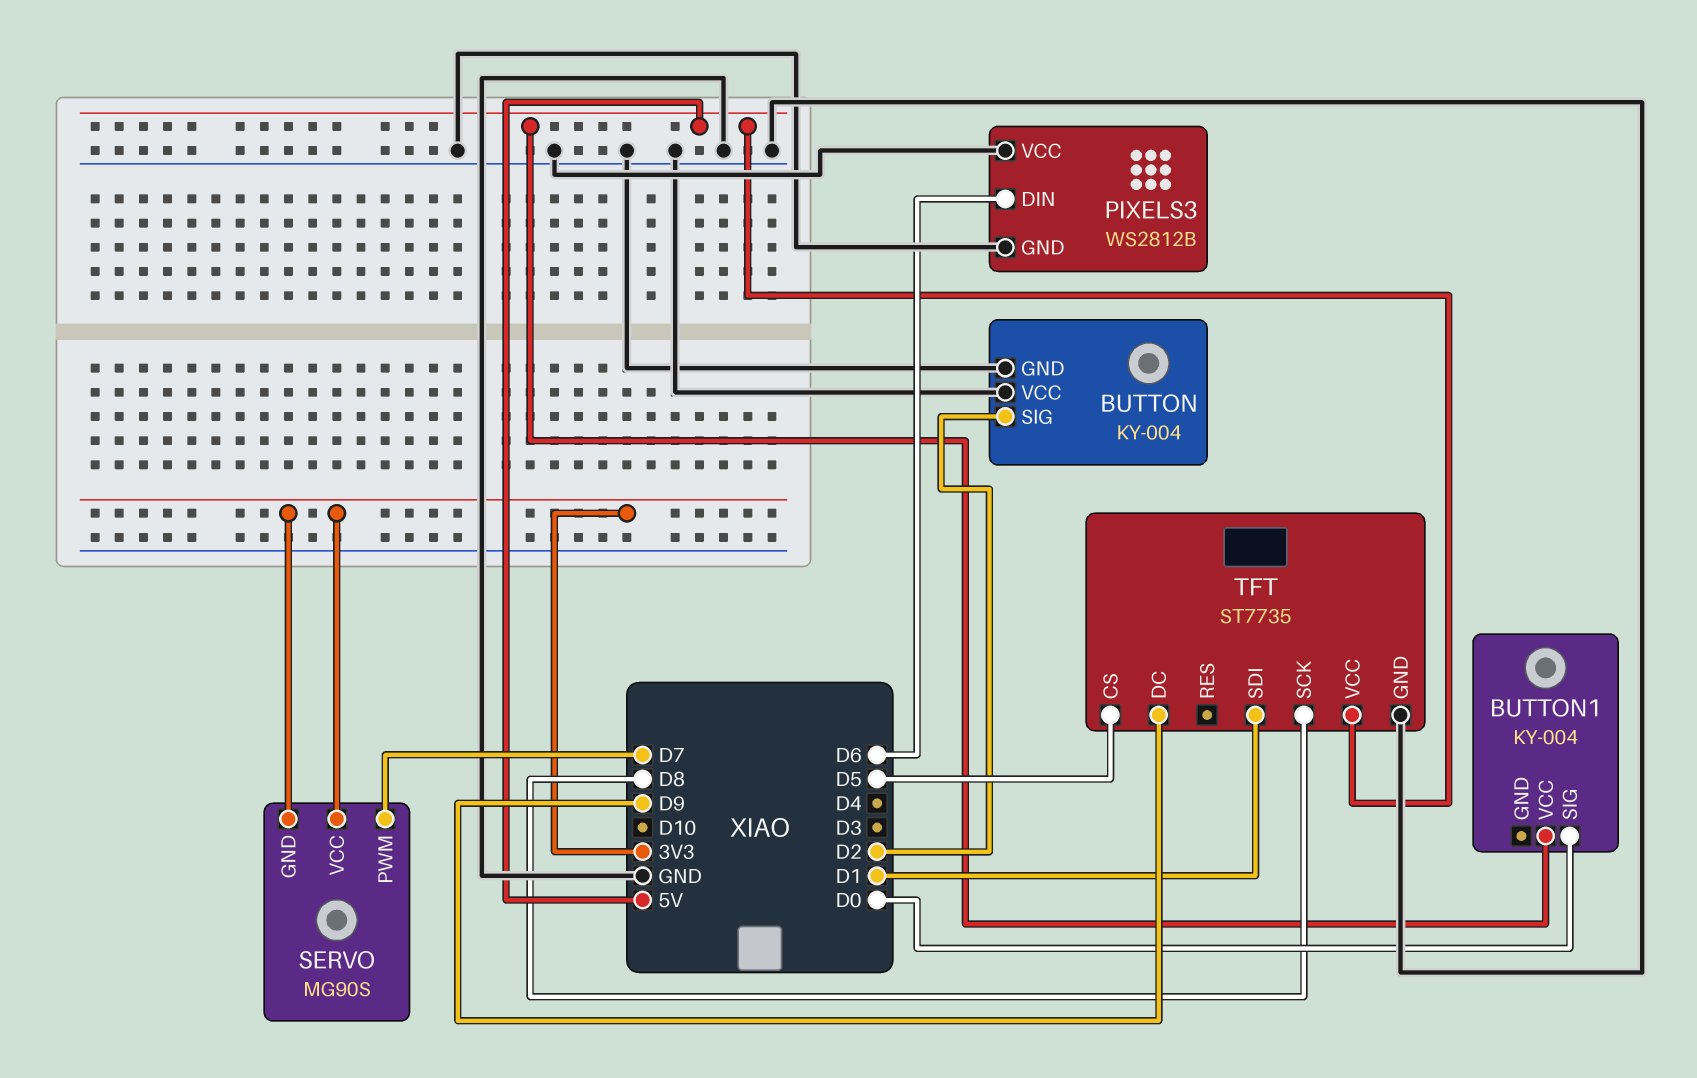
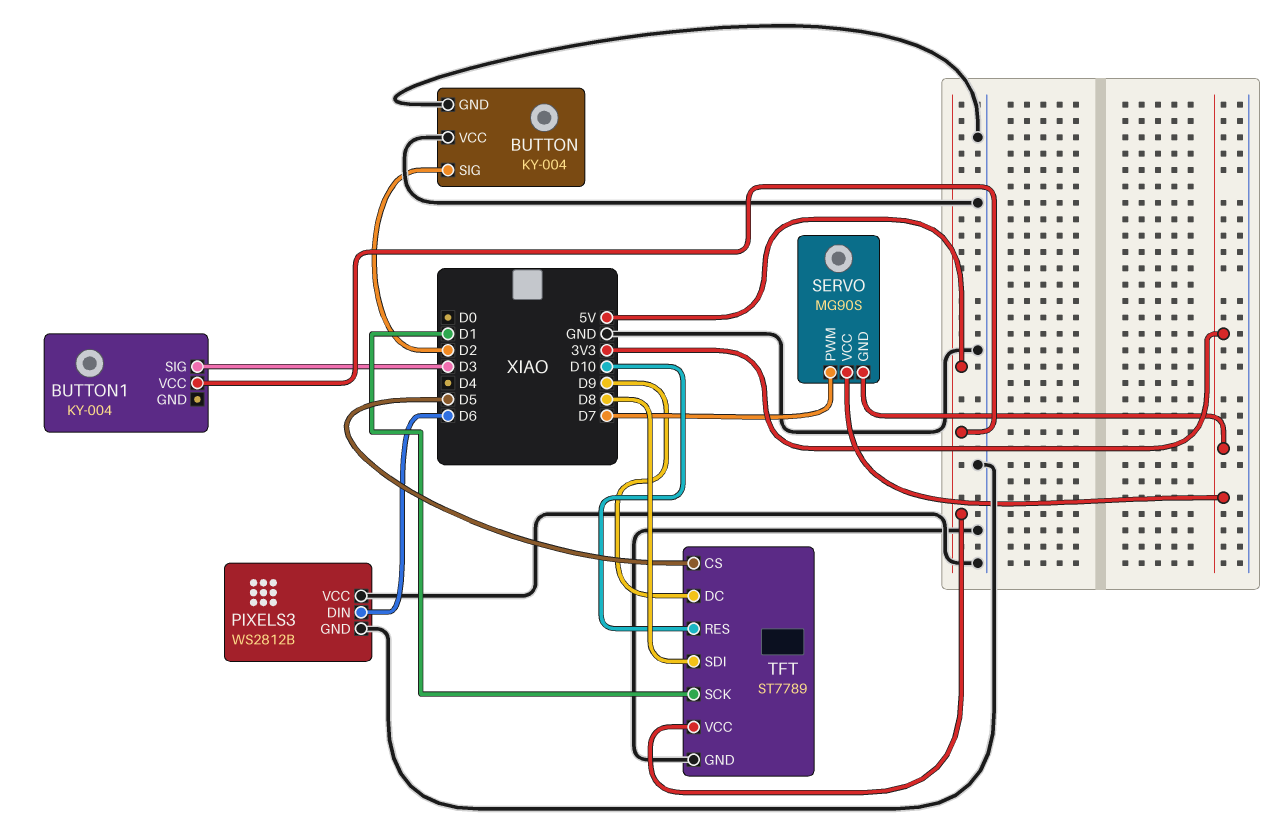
BUTTON1 pin SIG: D0 -> D3
TFT: ST7735 -> ST7789
TFT pin RES: none -> D10
TFT pin SCK: D8 -> D1
TFT pin SDI: D1 -> D8

